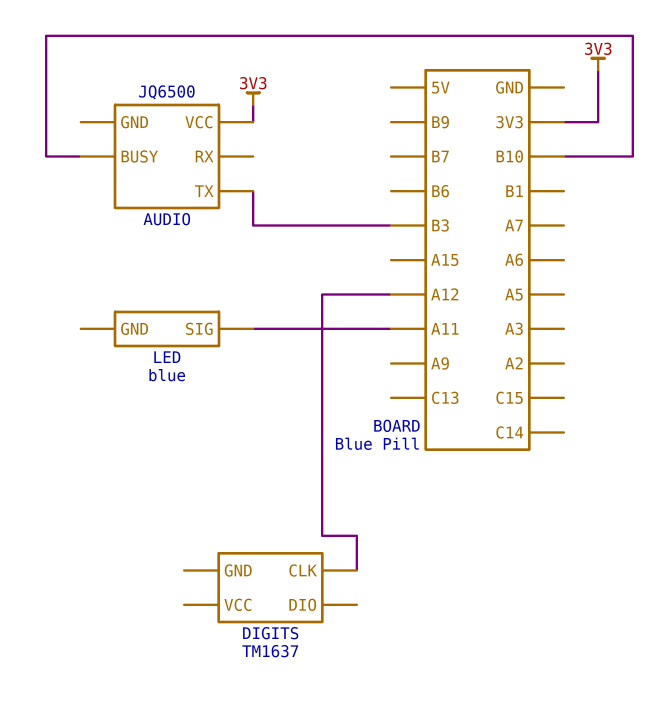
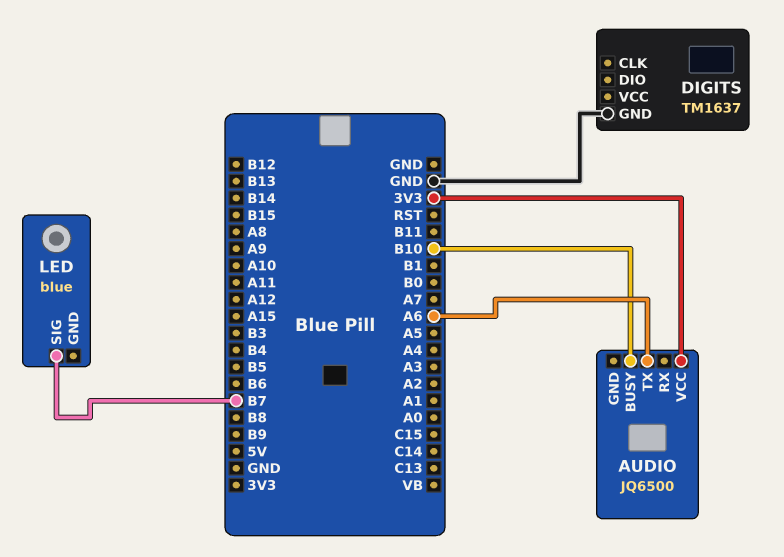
AUDIO pin TX: B3 -> A6
DIGITS pin CLK: A12 -> none
DIGITS pin GND: none -> GND
LED pin SIG: A11 -> B7

